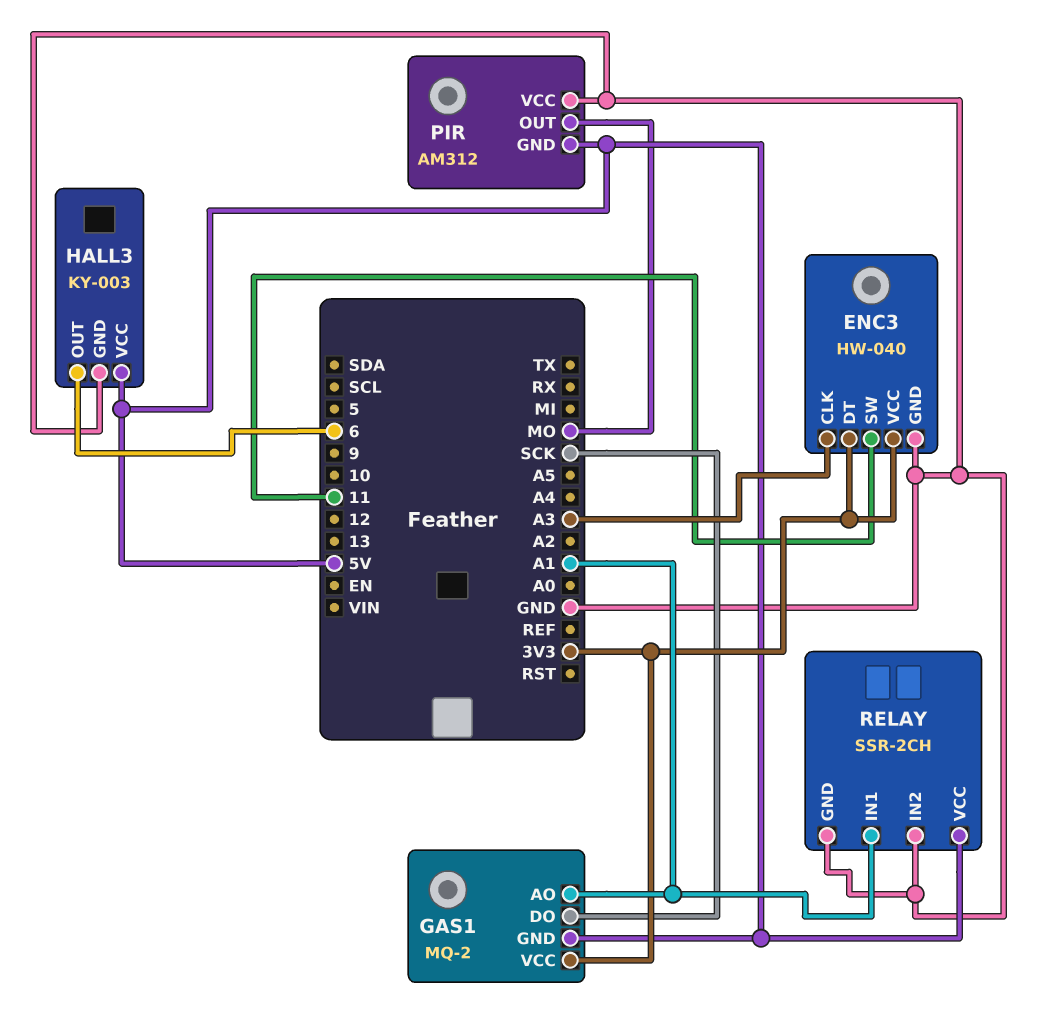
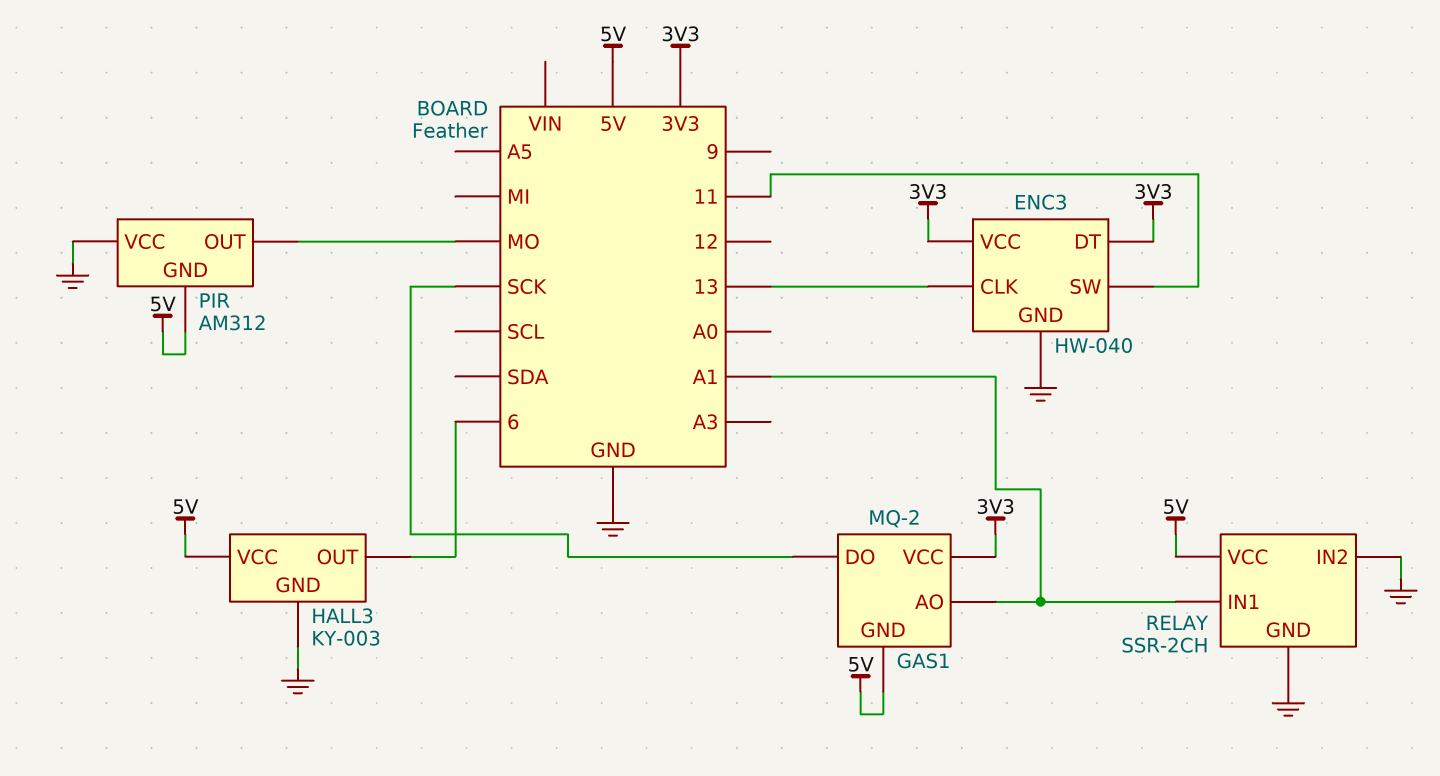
ENC3 pin CLK: A3 -> 13

